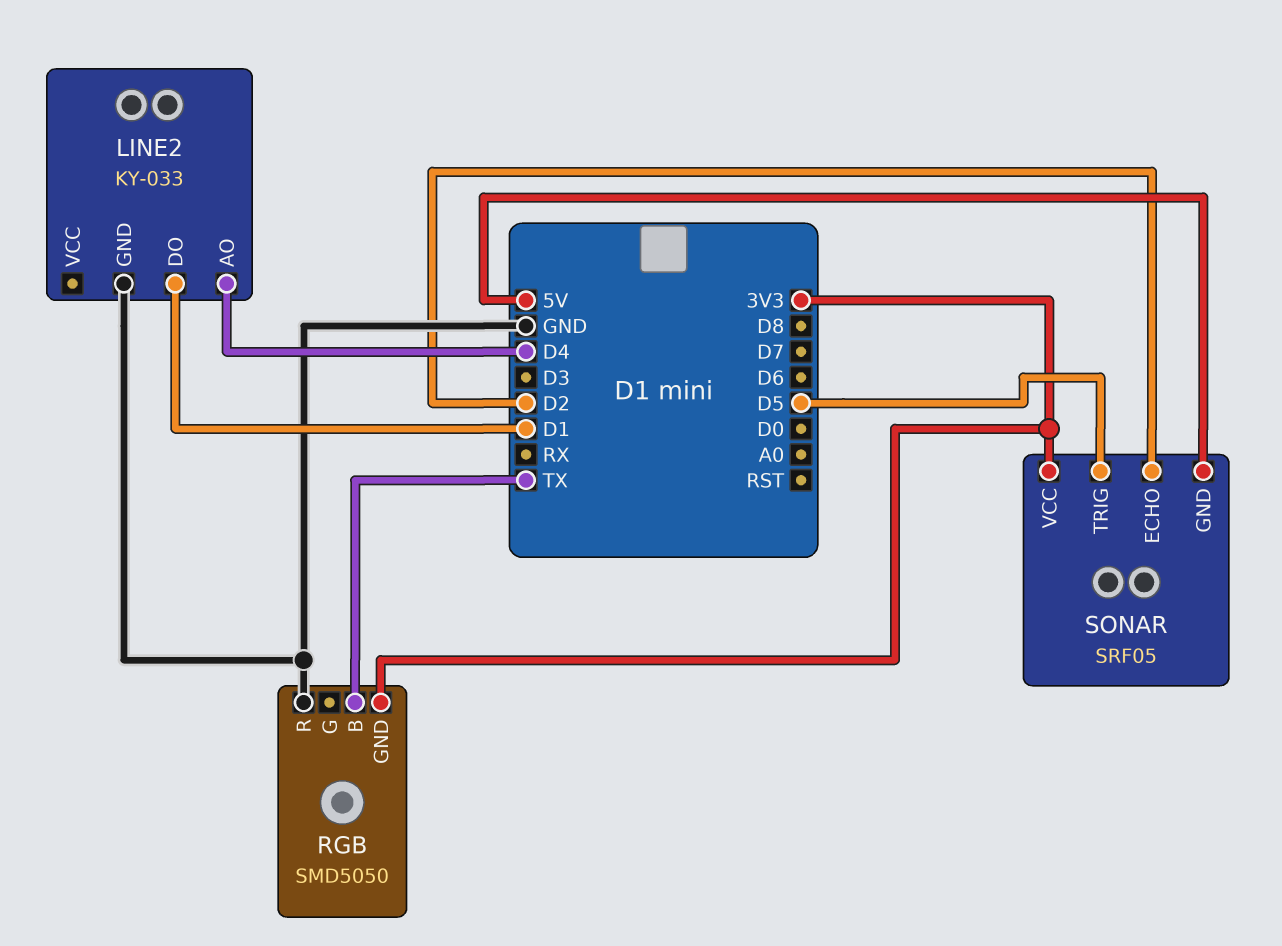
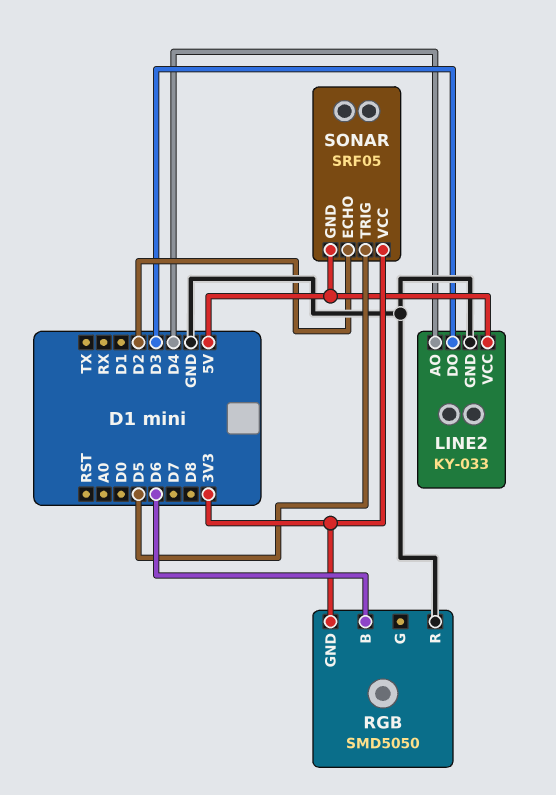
LINE2 pin DO: D1 -> D3
LINE2 pin VCC: none -> 5V
RGB pin B: TX -> D6

